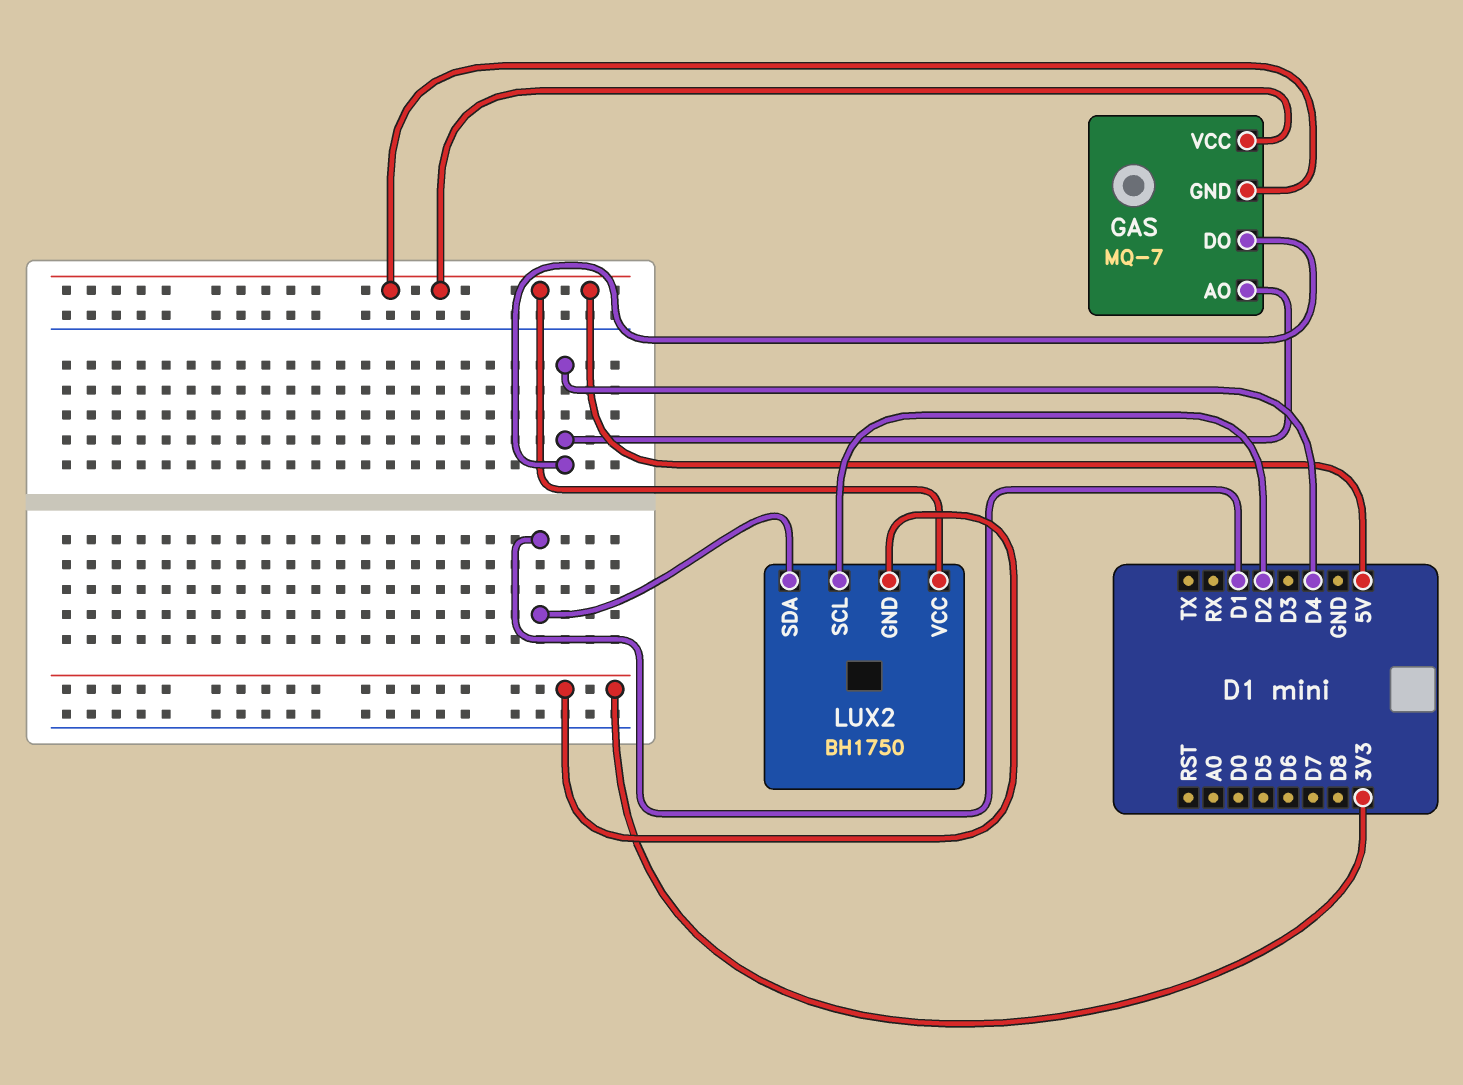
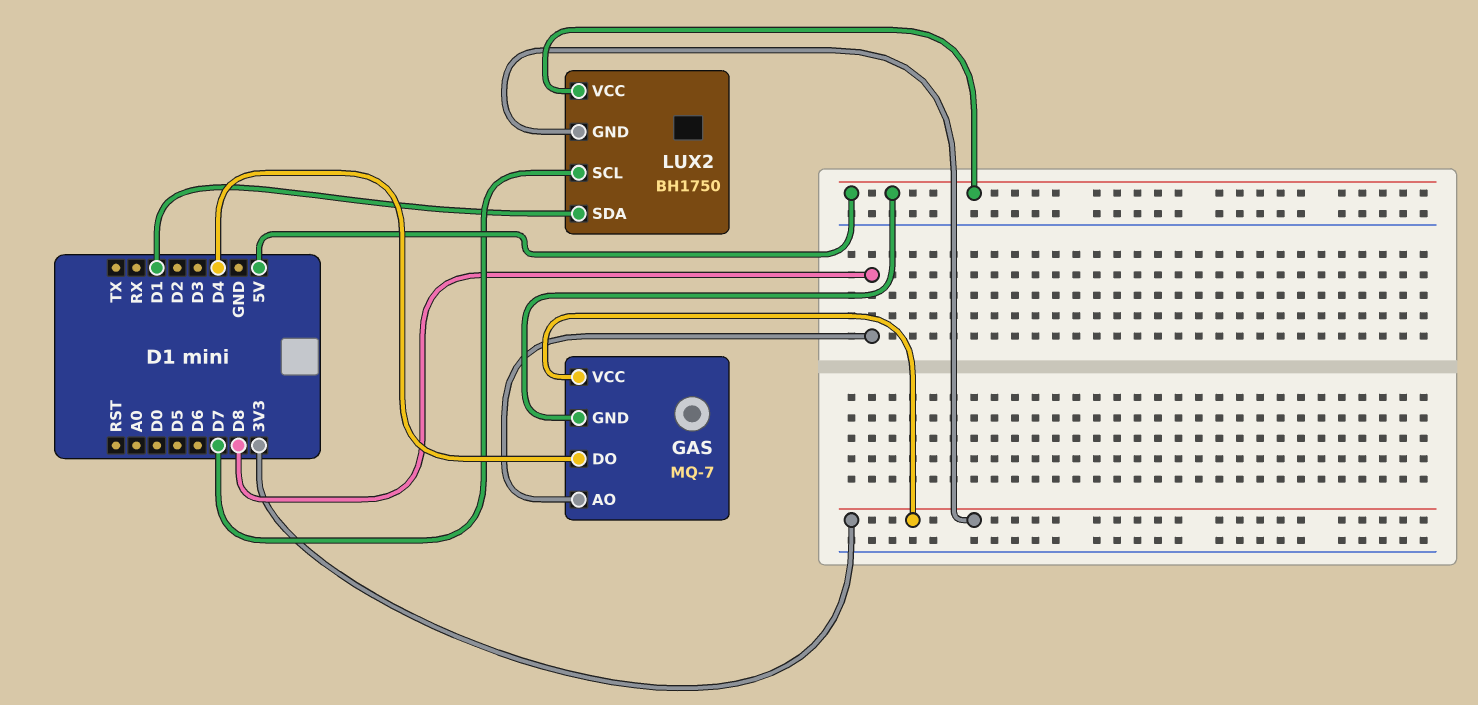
GAS pin AO: D4 -> D8
GAS pin VCC: 5V -> 3V3
LUX2 pin SCL: D2 -> D7

